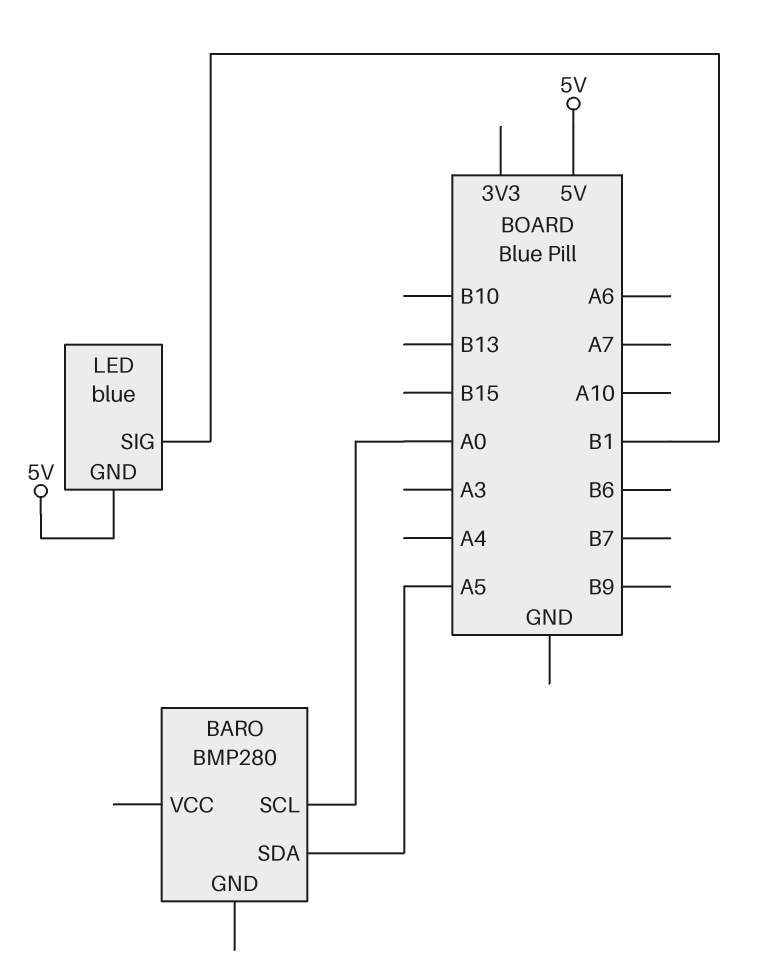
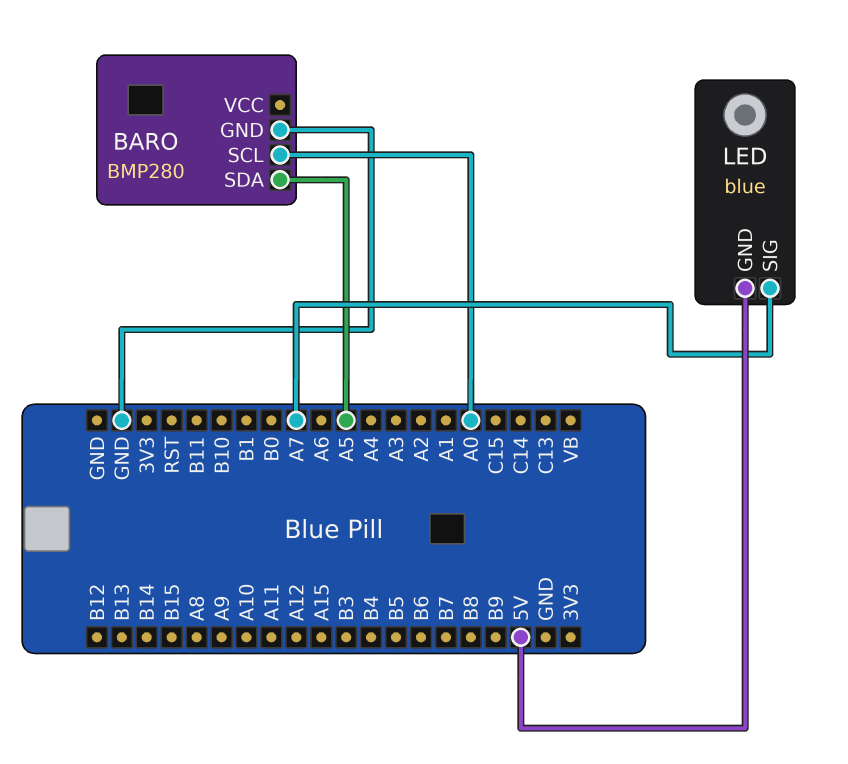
BARO pin GND: none -> GND
LED pin SIG: B1 -> A7

